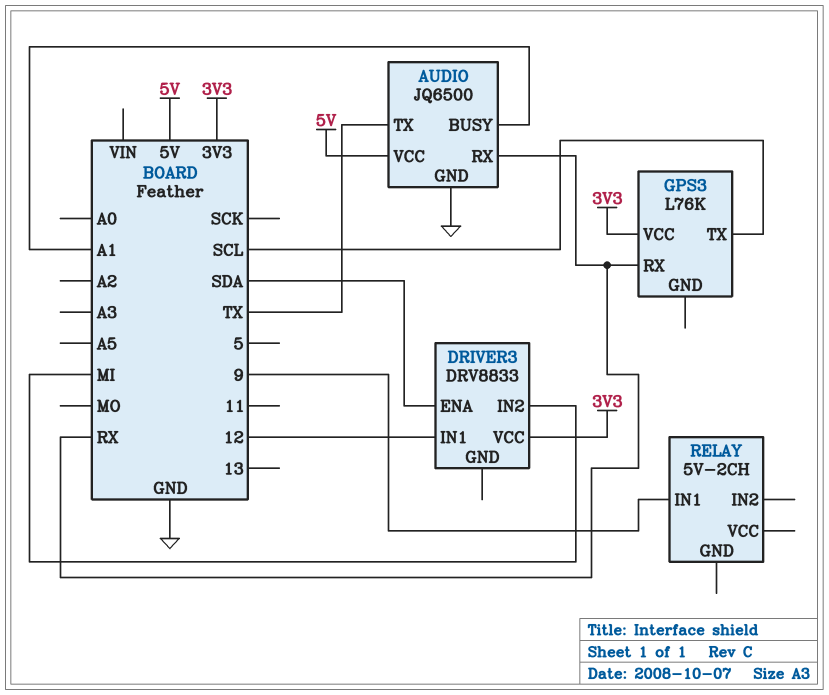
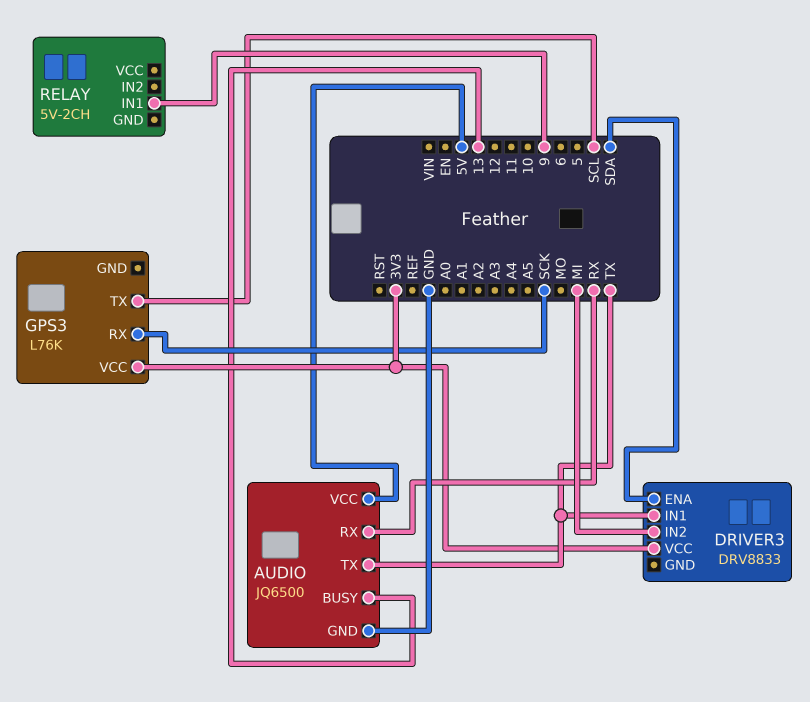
AUDIO pin BUSY: A1 -> 13
DRIVER3 pin IN1: 12 -> TX
GPS3 pin RX: RX -> SCK

